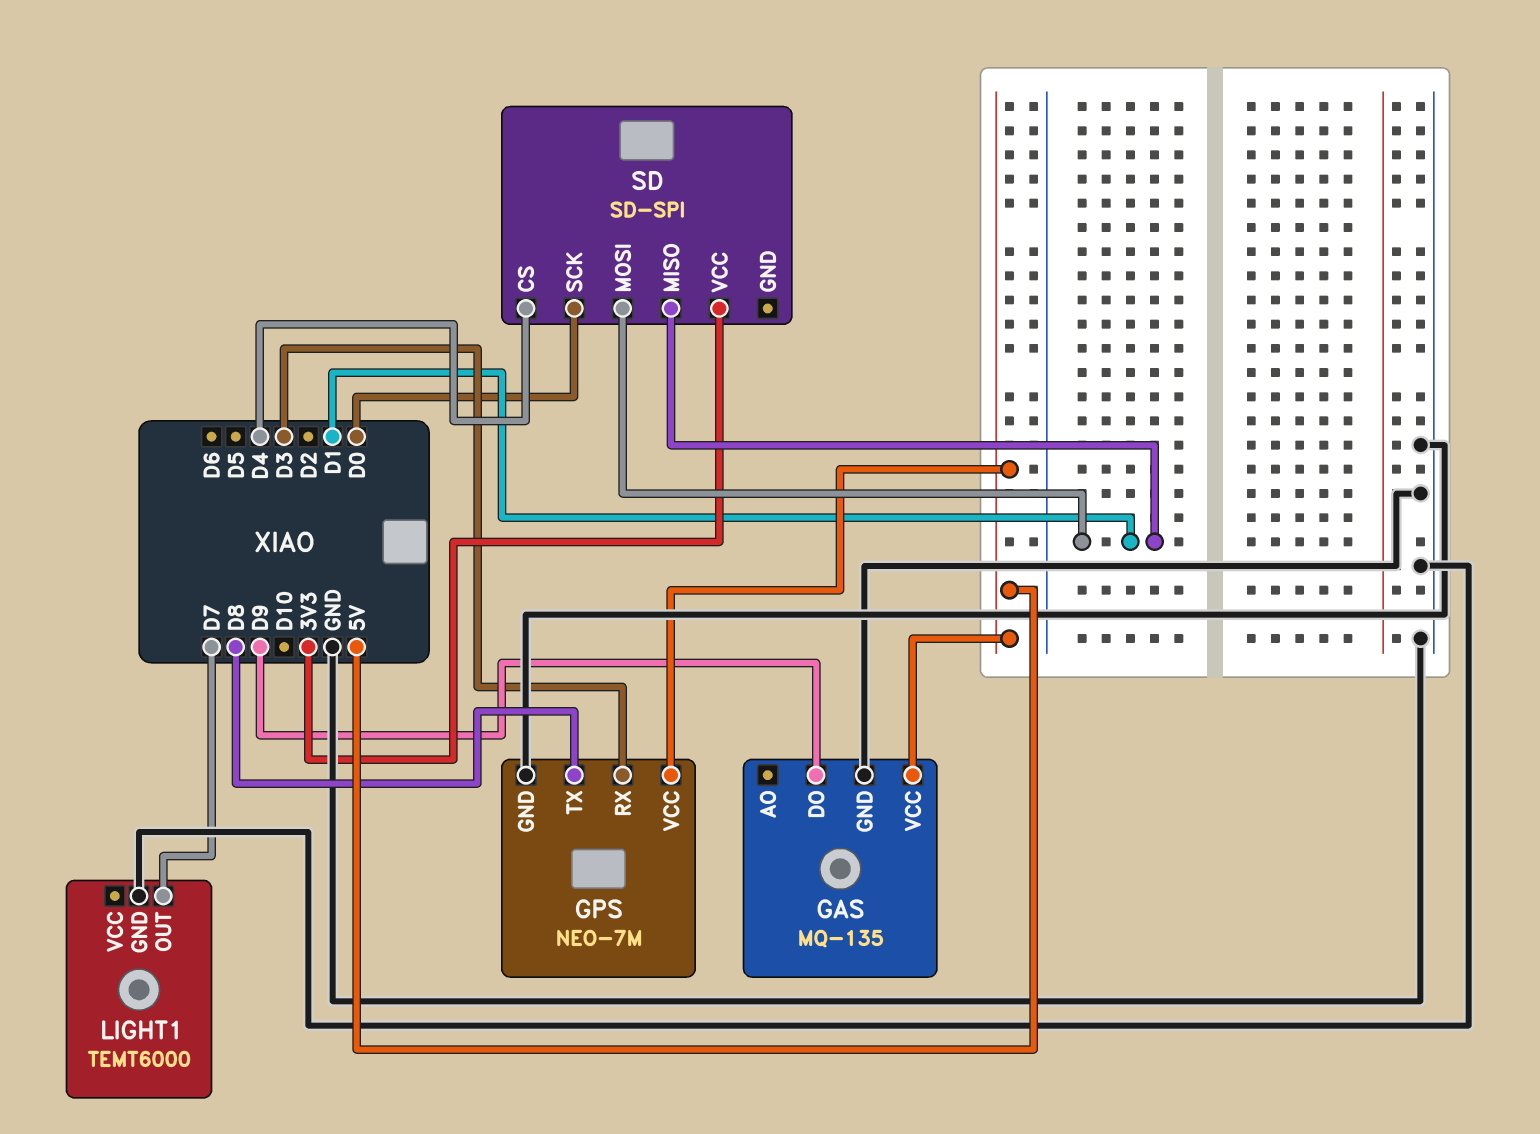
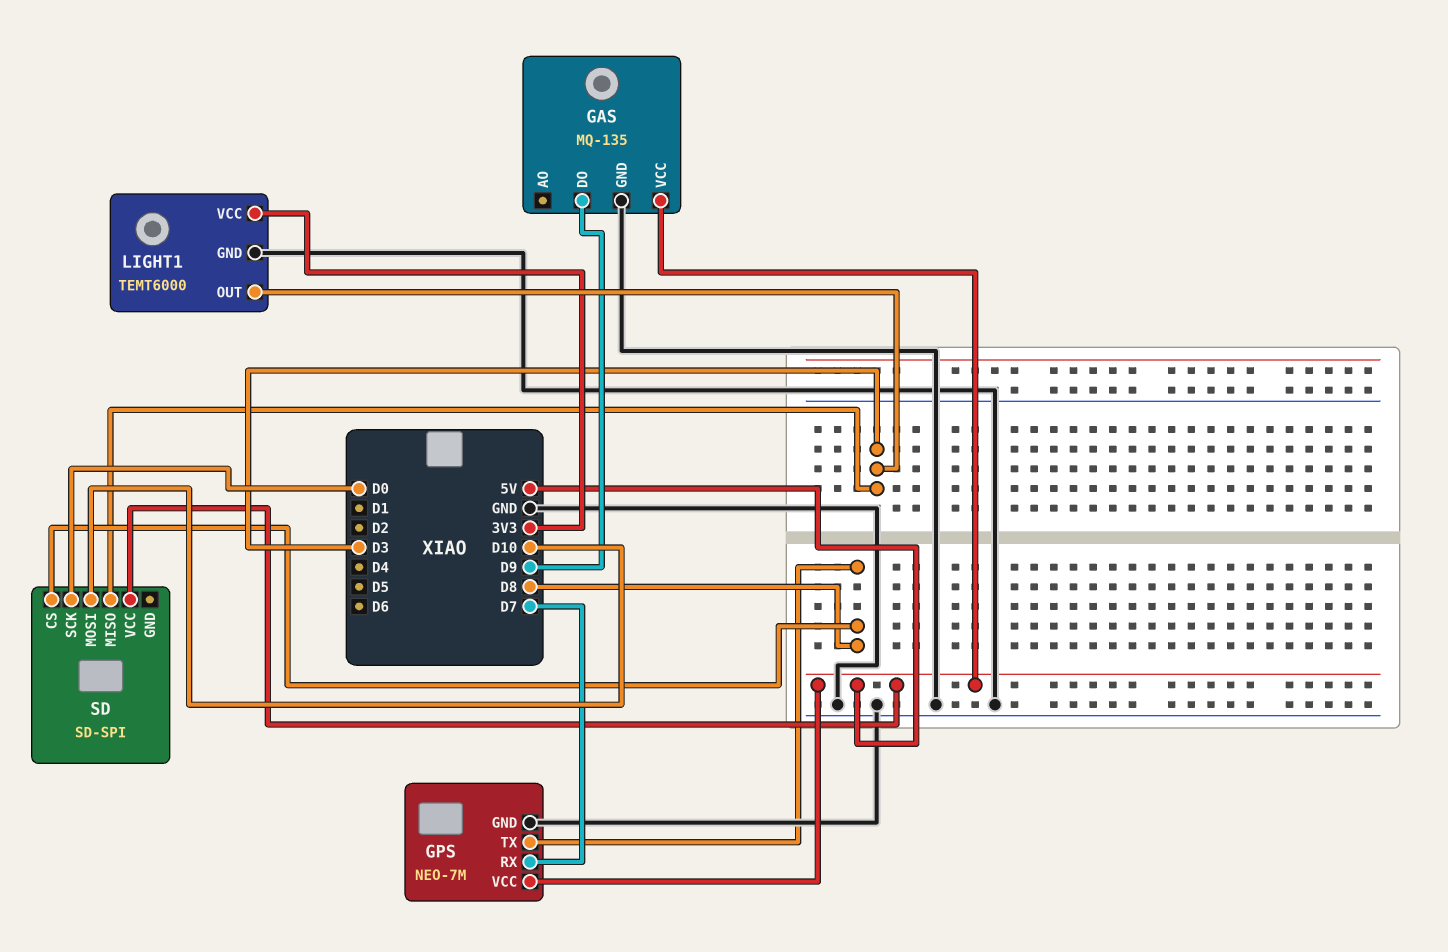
GPS pin RX: D3 -> D7
LIGHT1 pin OUT: D7 -> D3
LIGHT1 pin VCC: none -> 3V3
SD pin CS: D4 -> D8
SD pin MISO: D1 -> D3
SD pin MOSI: D1 -> D10
SD pin VCC: 3V3 -> 5V

